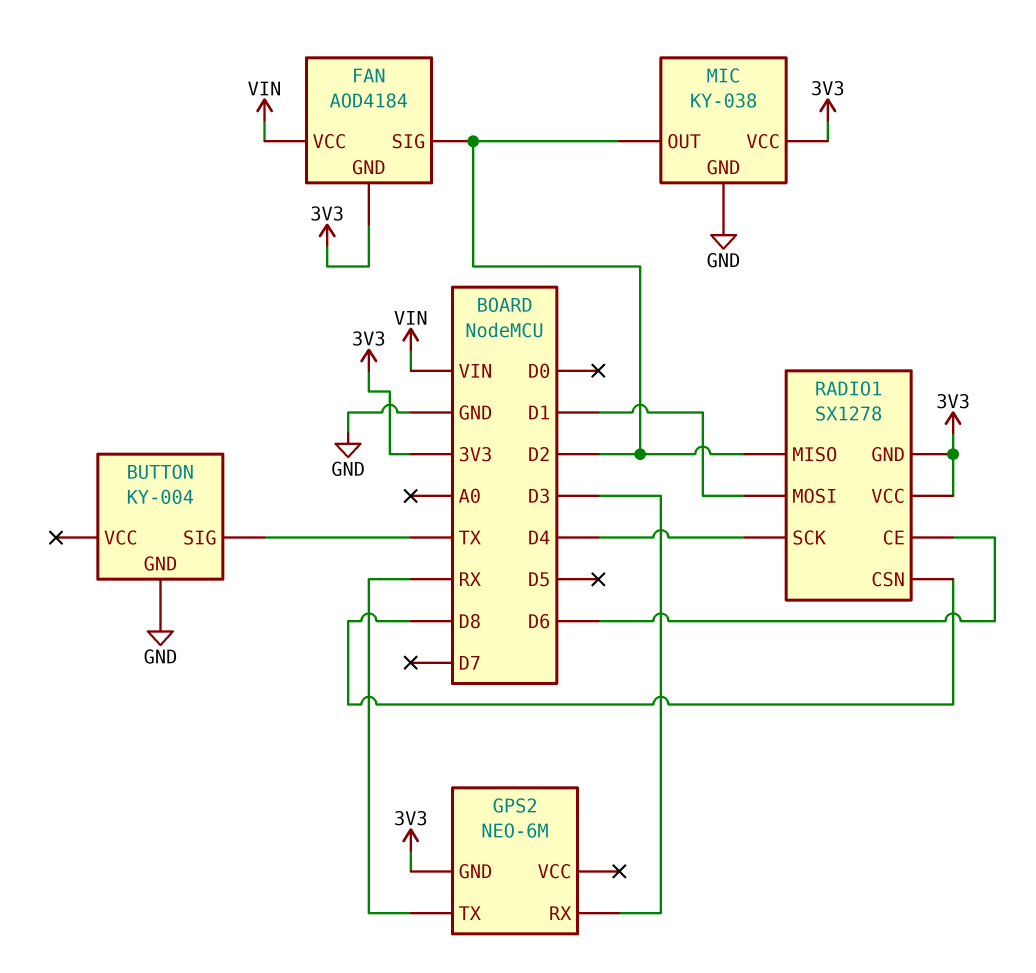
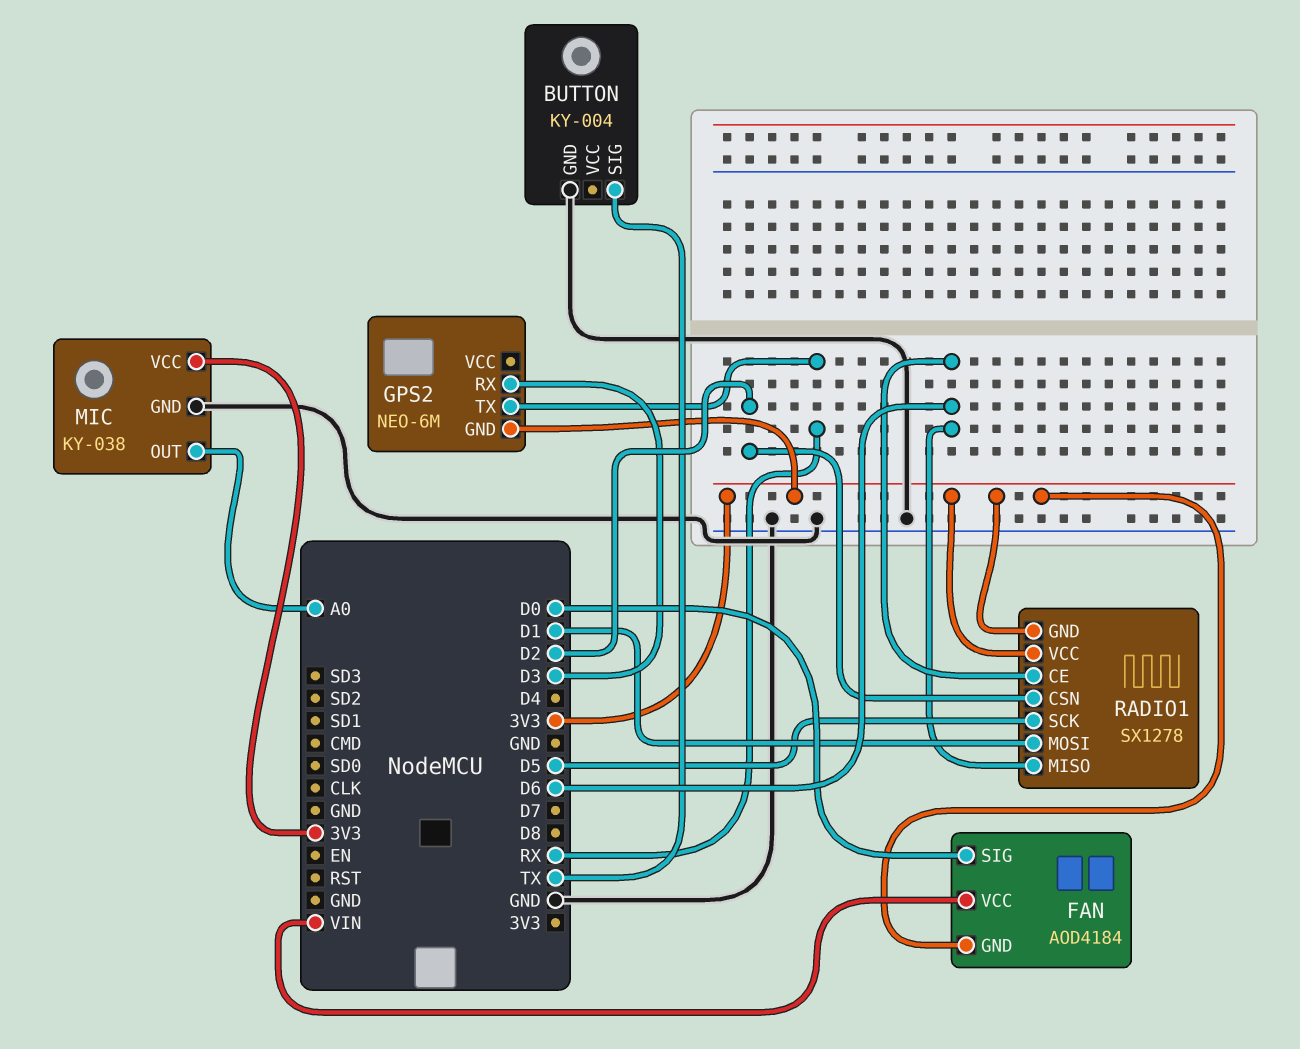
FAN pin SIG: D2 -> D0
MIC pin OUT: D2 -> A0
RADIO1 pin CSN: D8 -> D2
RADIO1 pin MISO: D2 -> D6
RADIO1 pin SCK: D4 -> D5

